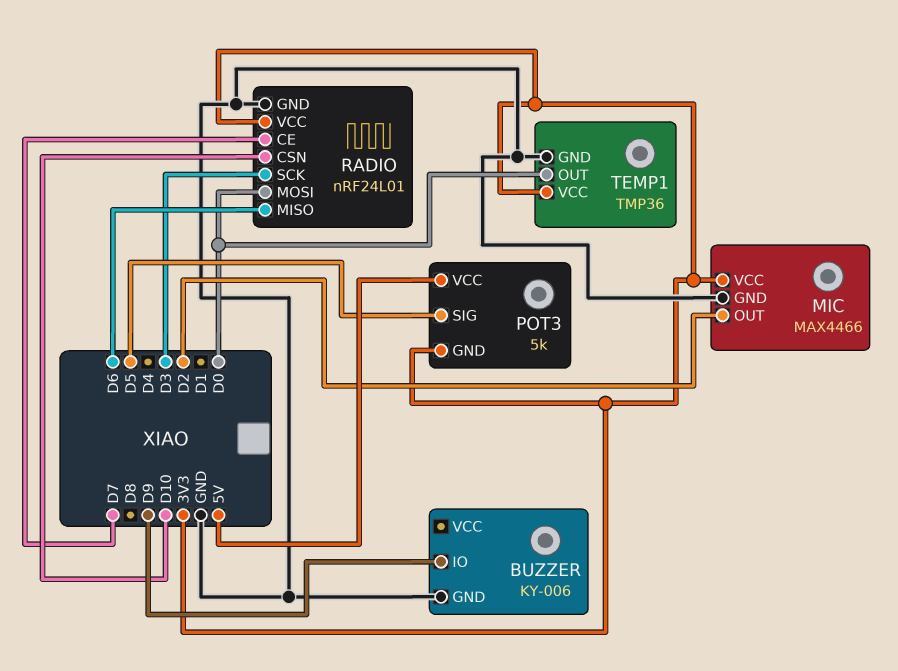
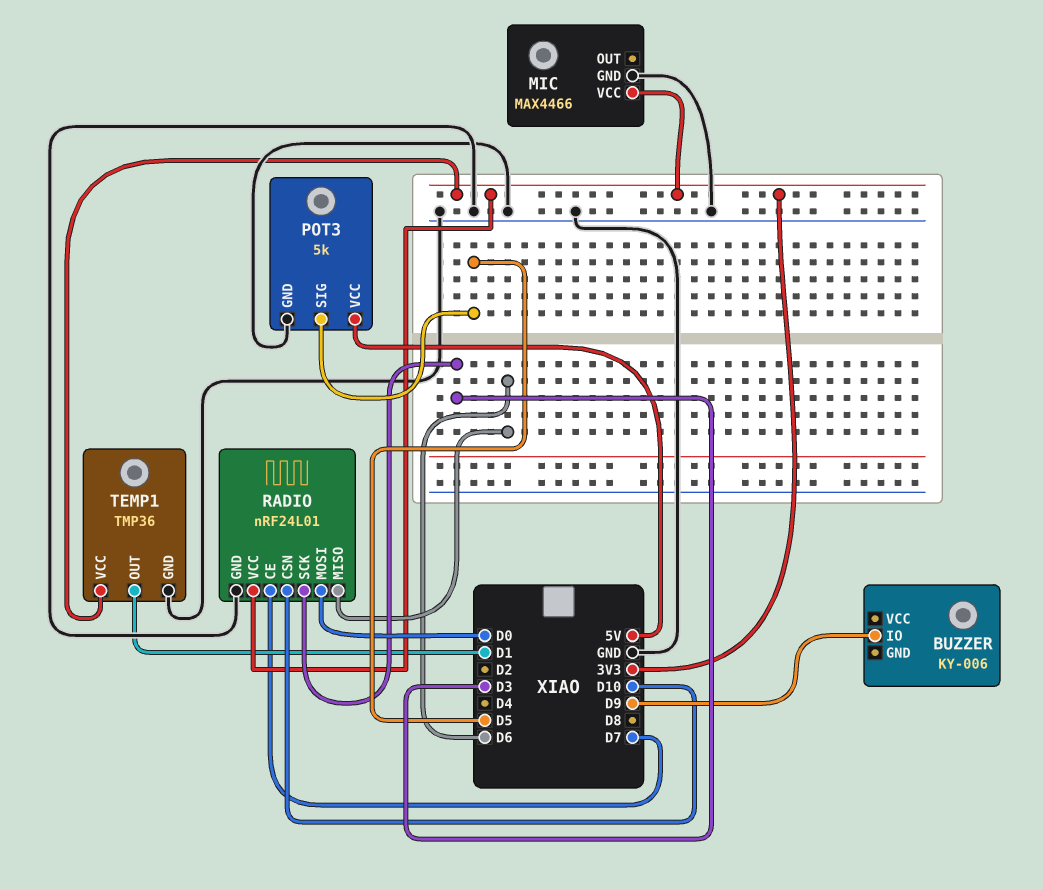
BUZZER pin GND: GND -> none
MIC pin OUT: D2 -> none
POT3 pin GND: 3V3 -> GND
TEMP1 pin OUT: D0 -> D1

